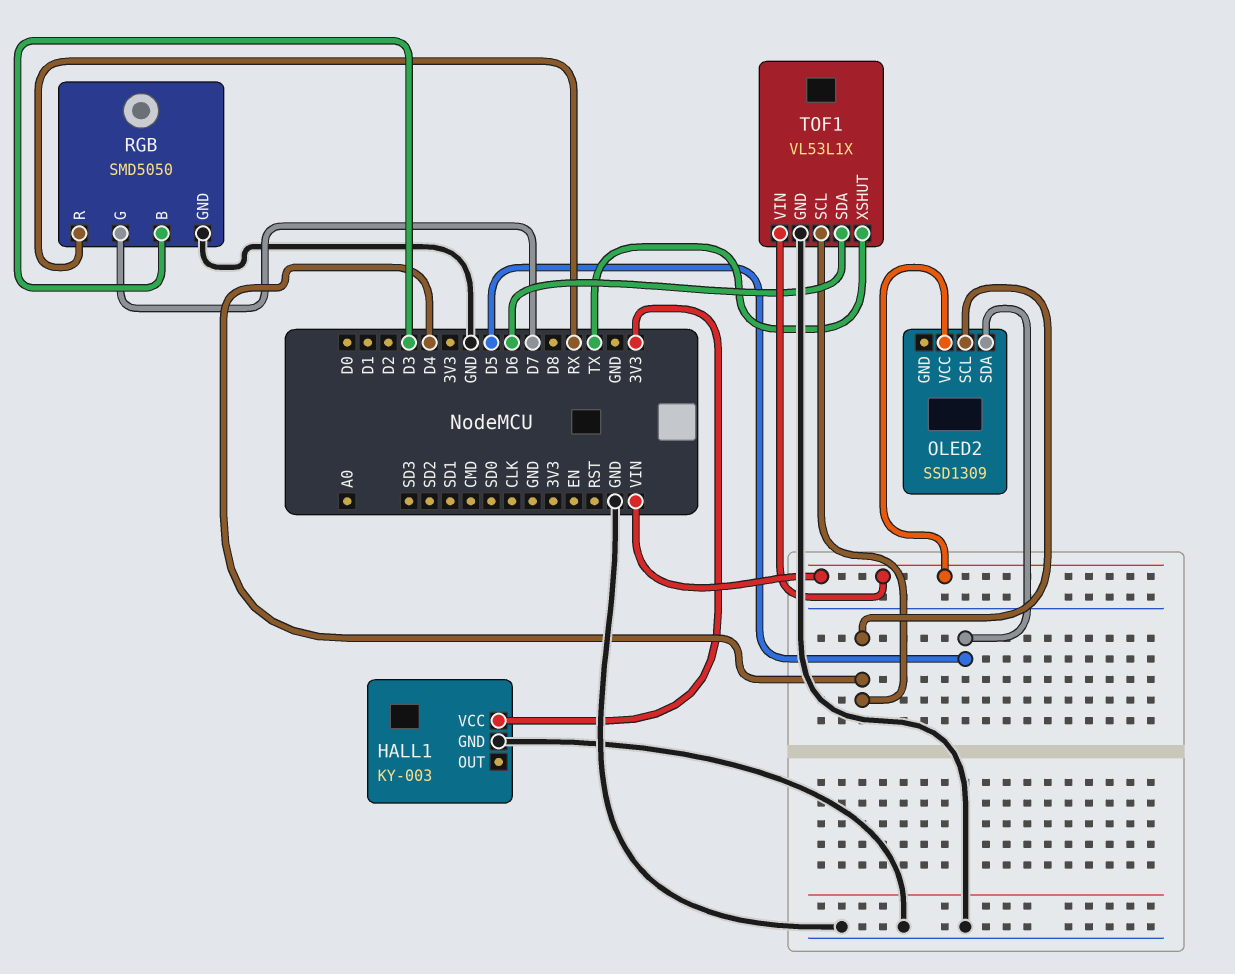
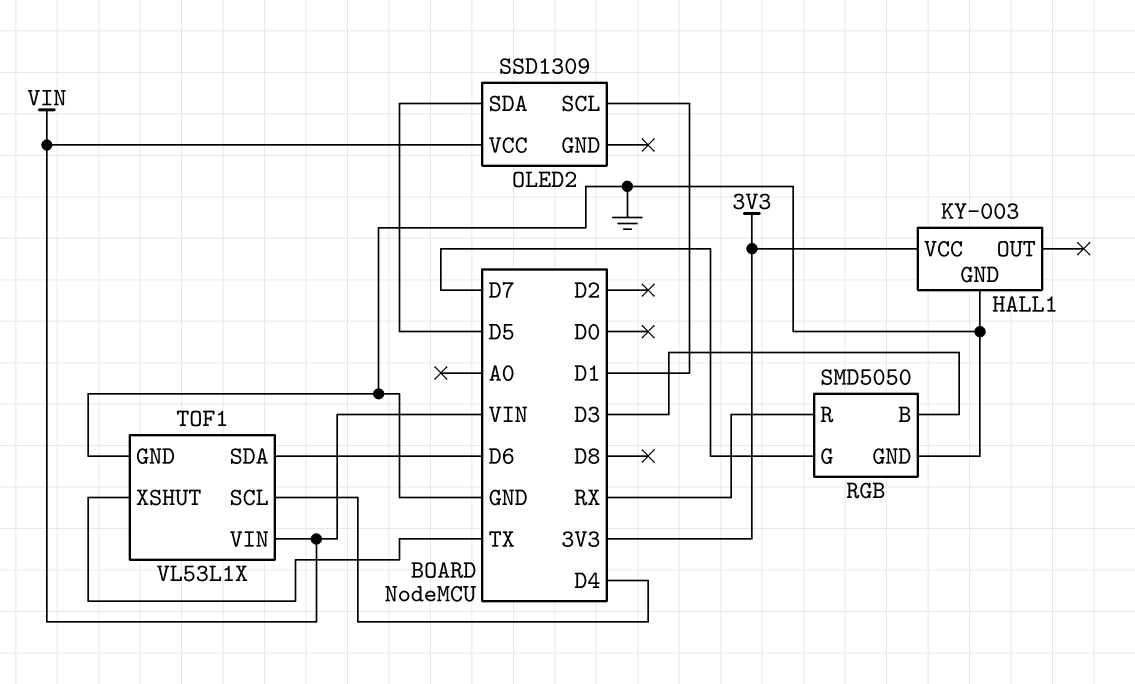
OLED2 pin SCL: D4 -> D1

